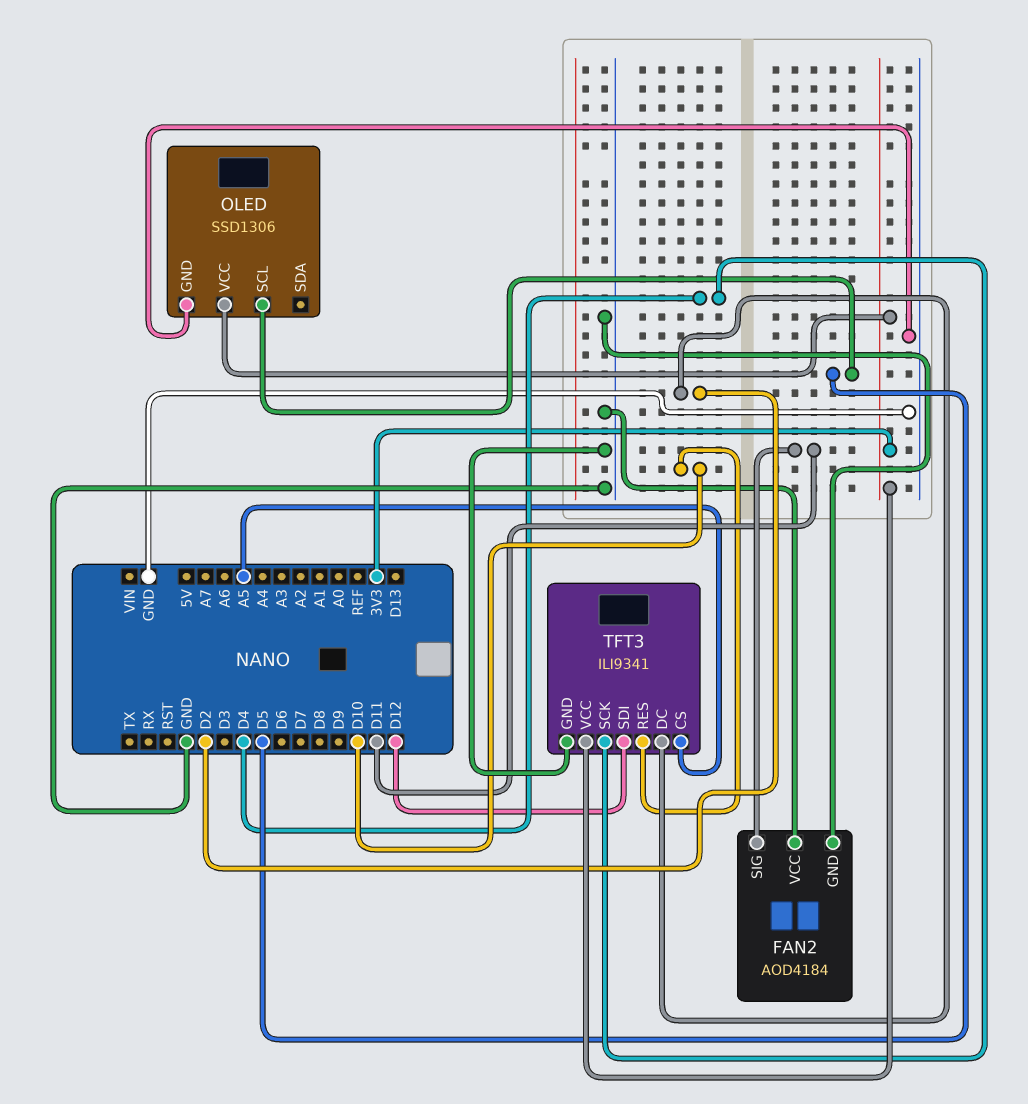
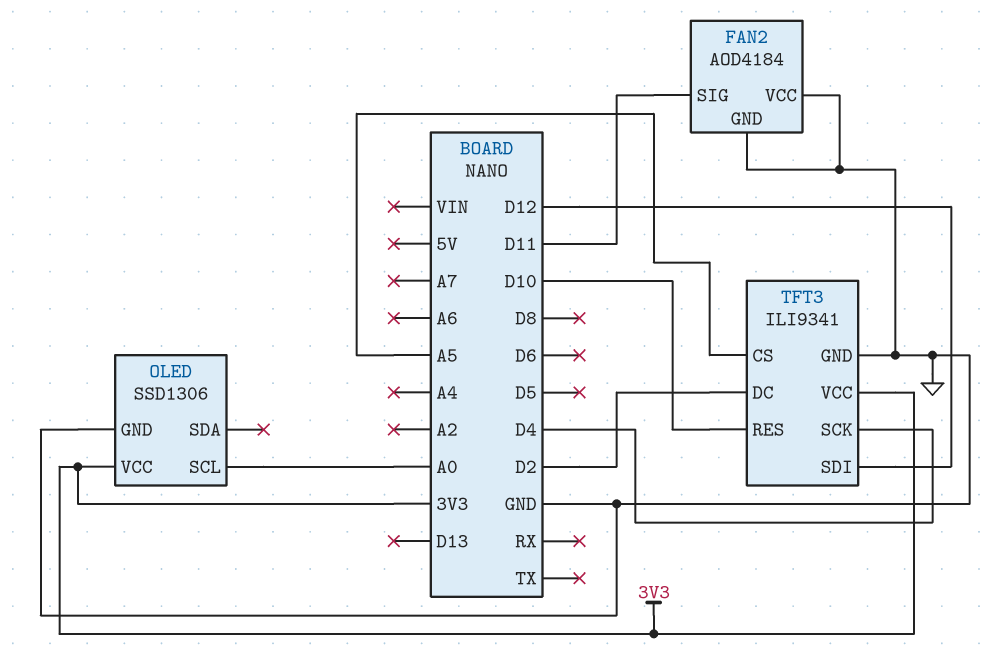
OLED pin SCL: D5 -> A0

